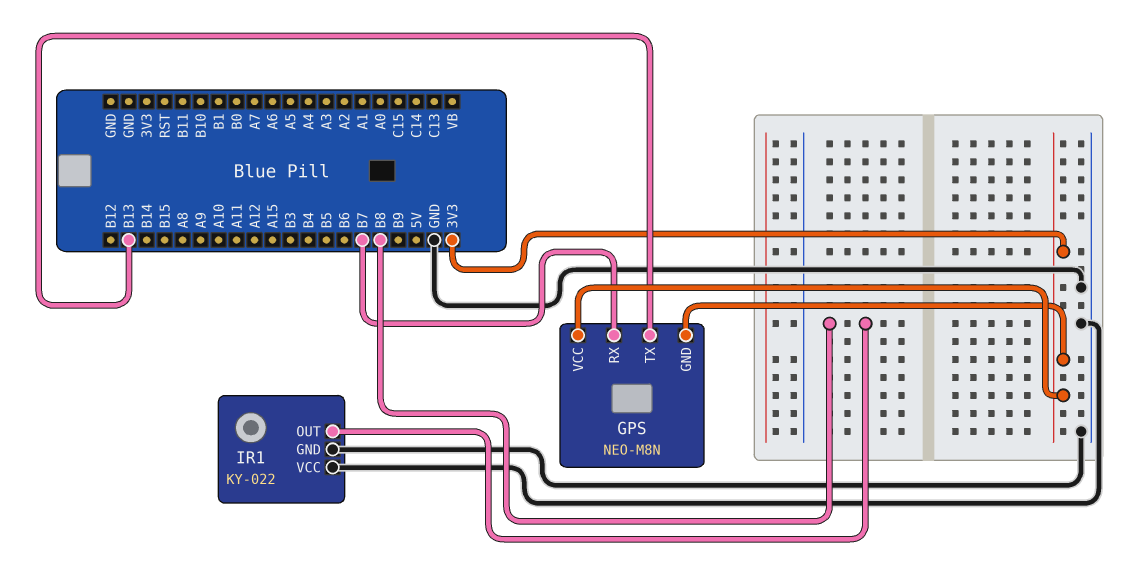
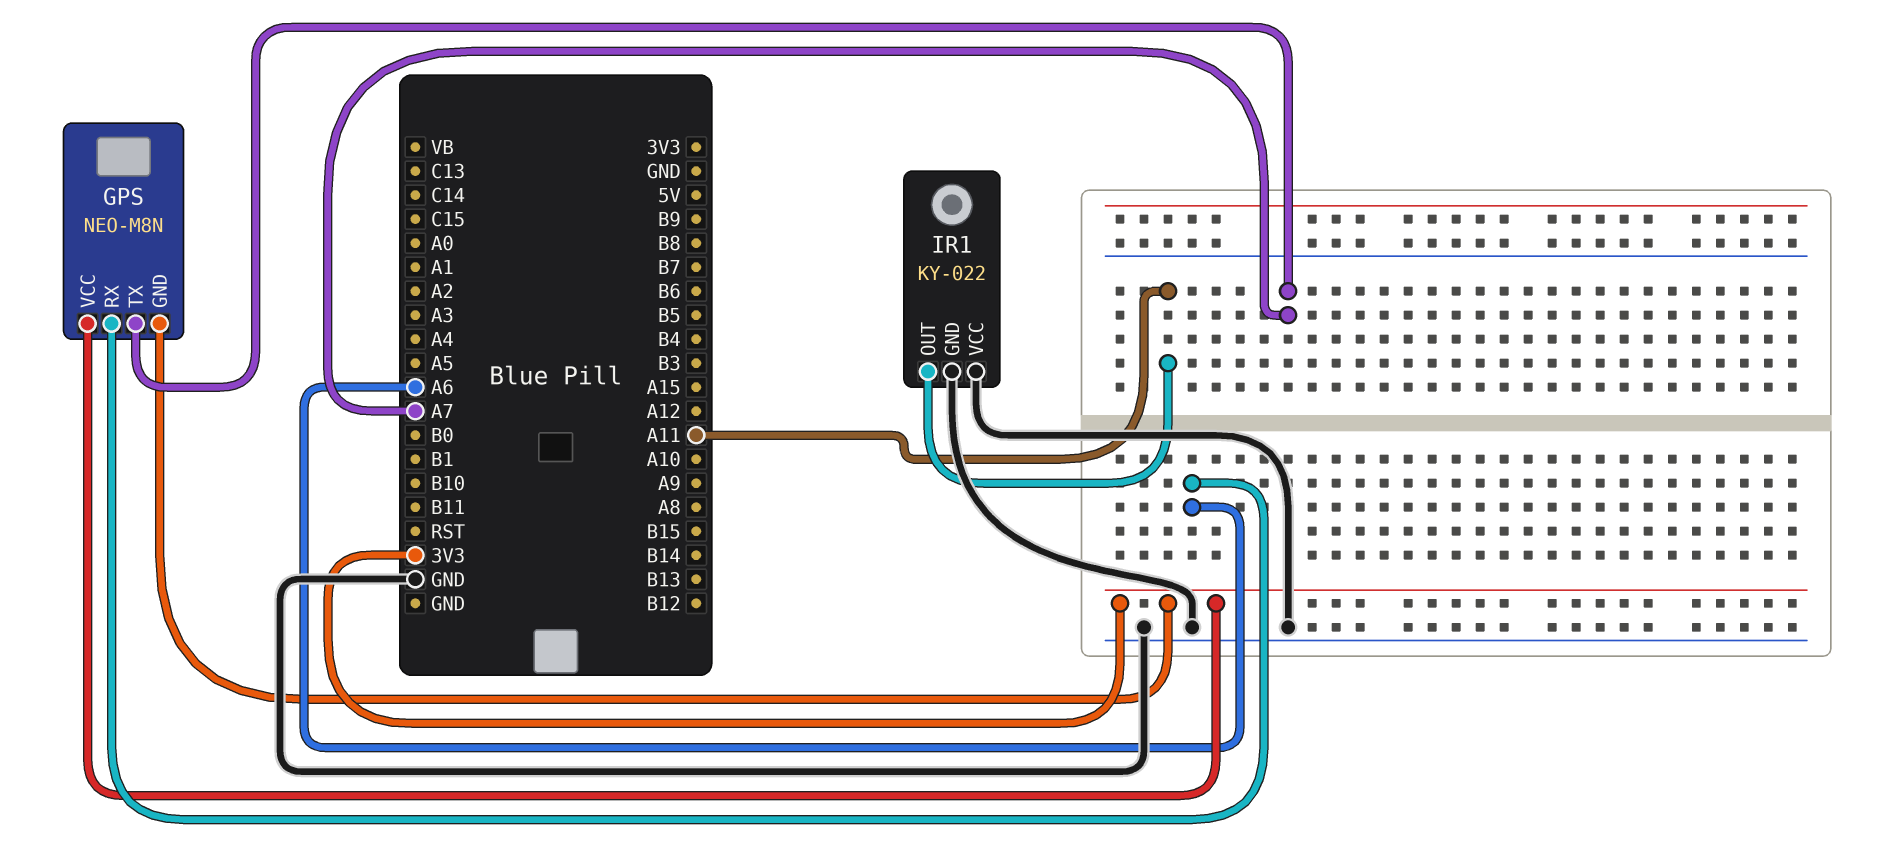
GPS pin RX: B7 -> A6
GPS pin TX: B13 -> A7
IR1 pin OUT: B8 -> A11

